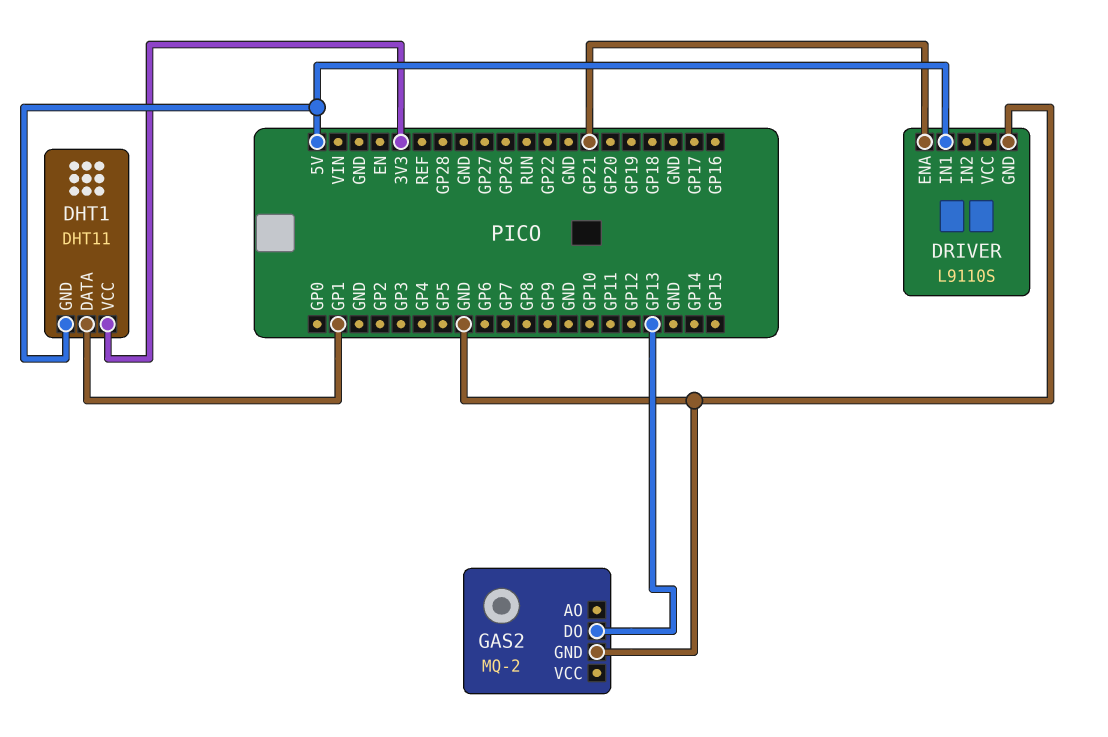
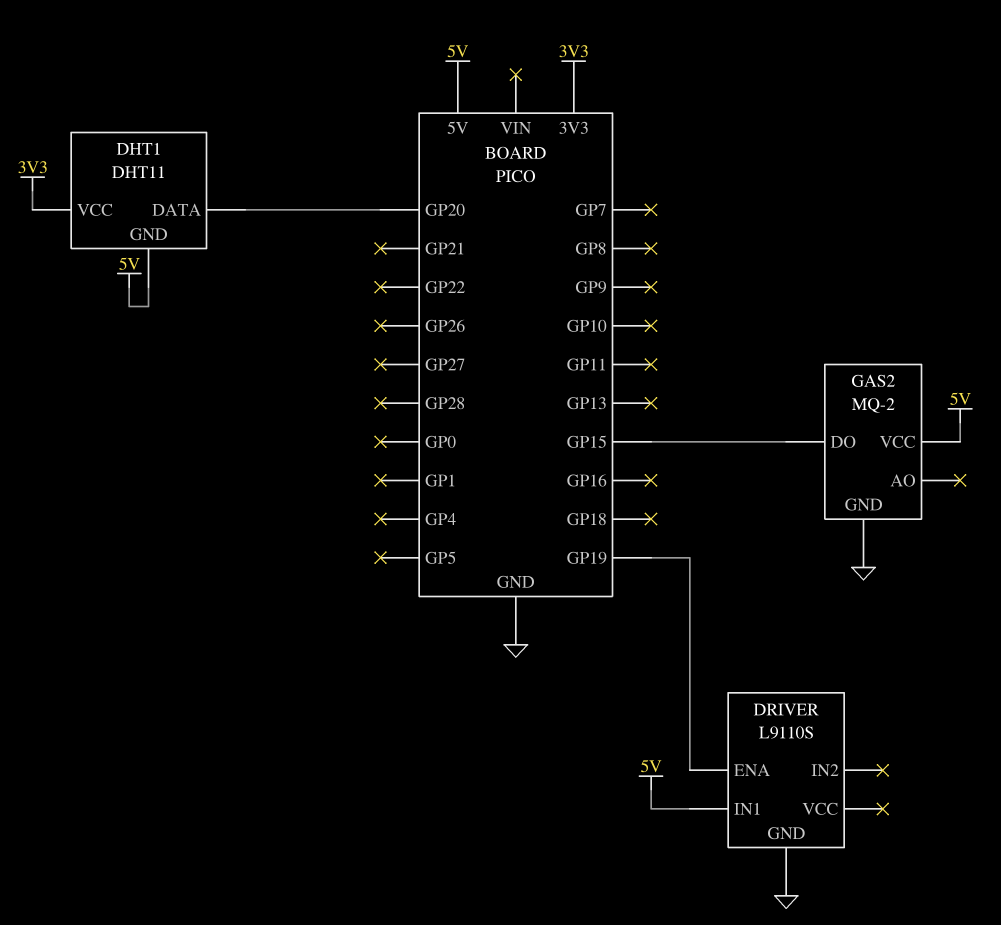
DHT1 pin DATA: GP1 -> GP20
DRIVER pin ENA: GP21 -> GP19
GAS2 pin DO: GP13 -> GP15
GAS2 pin VCC: none -> 5V

